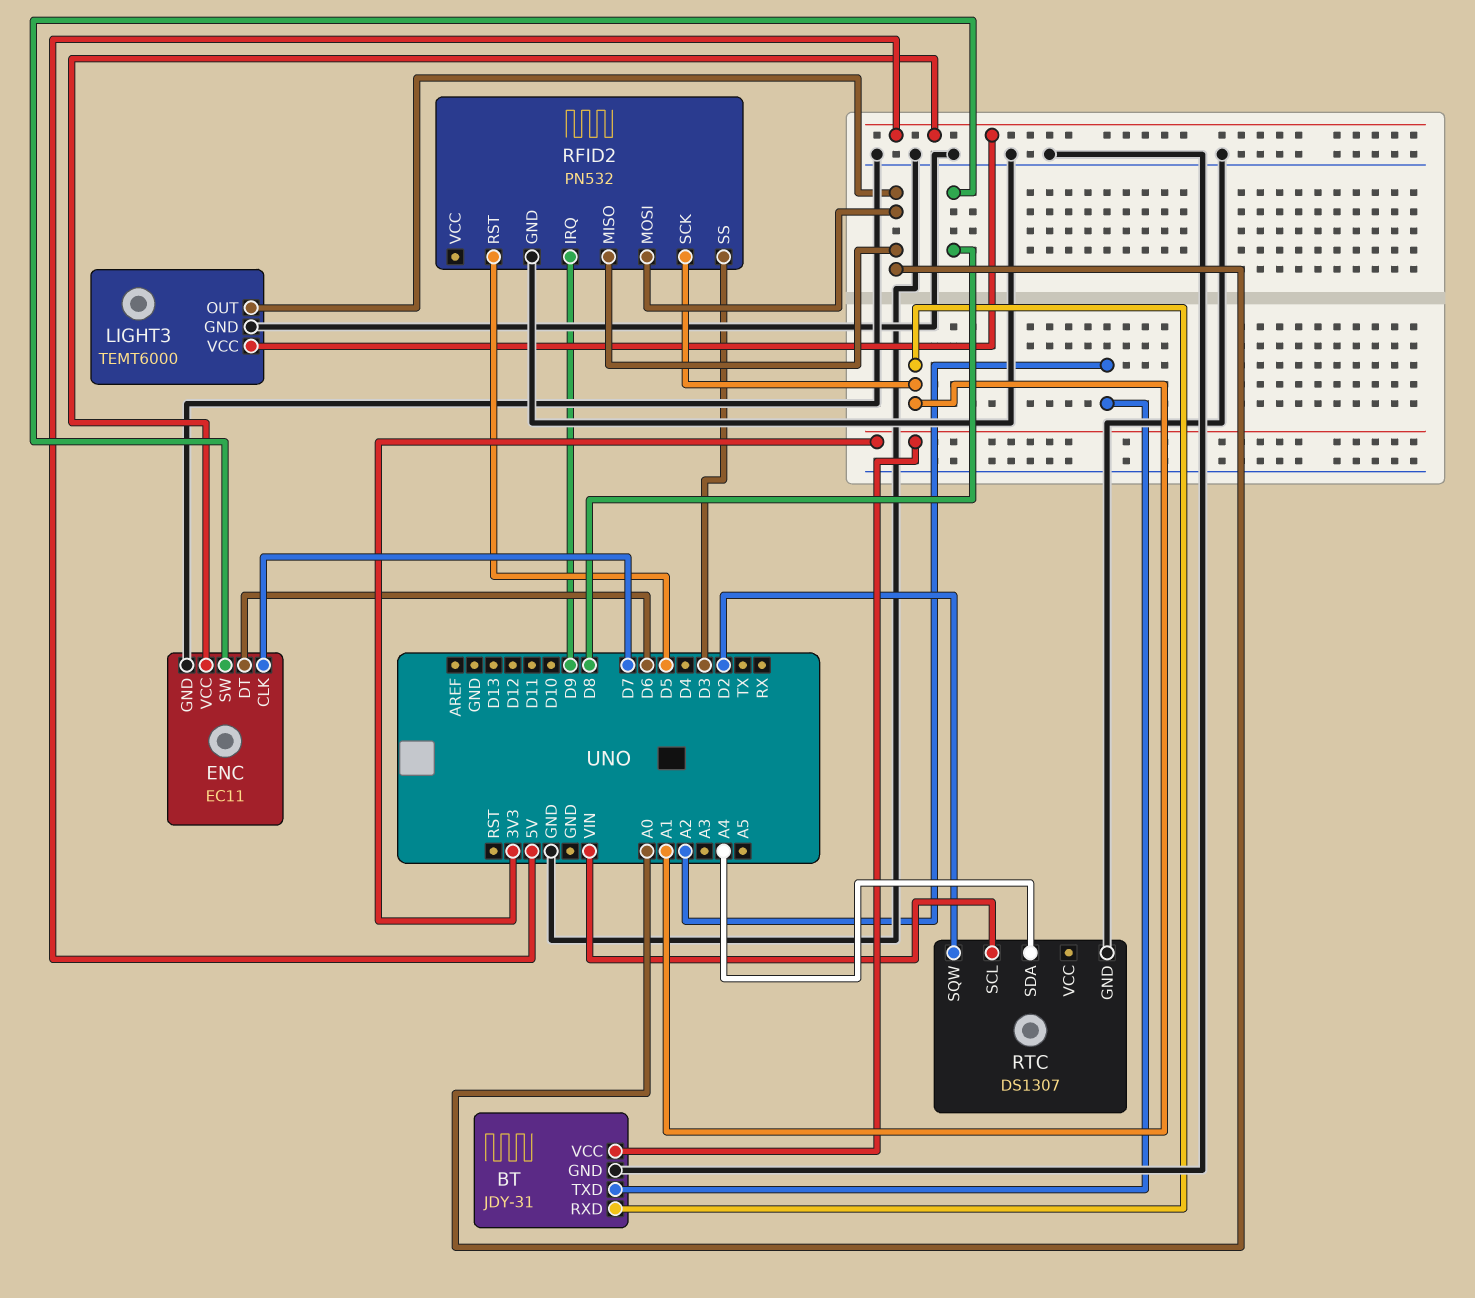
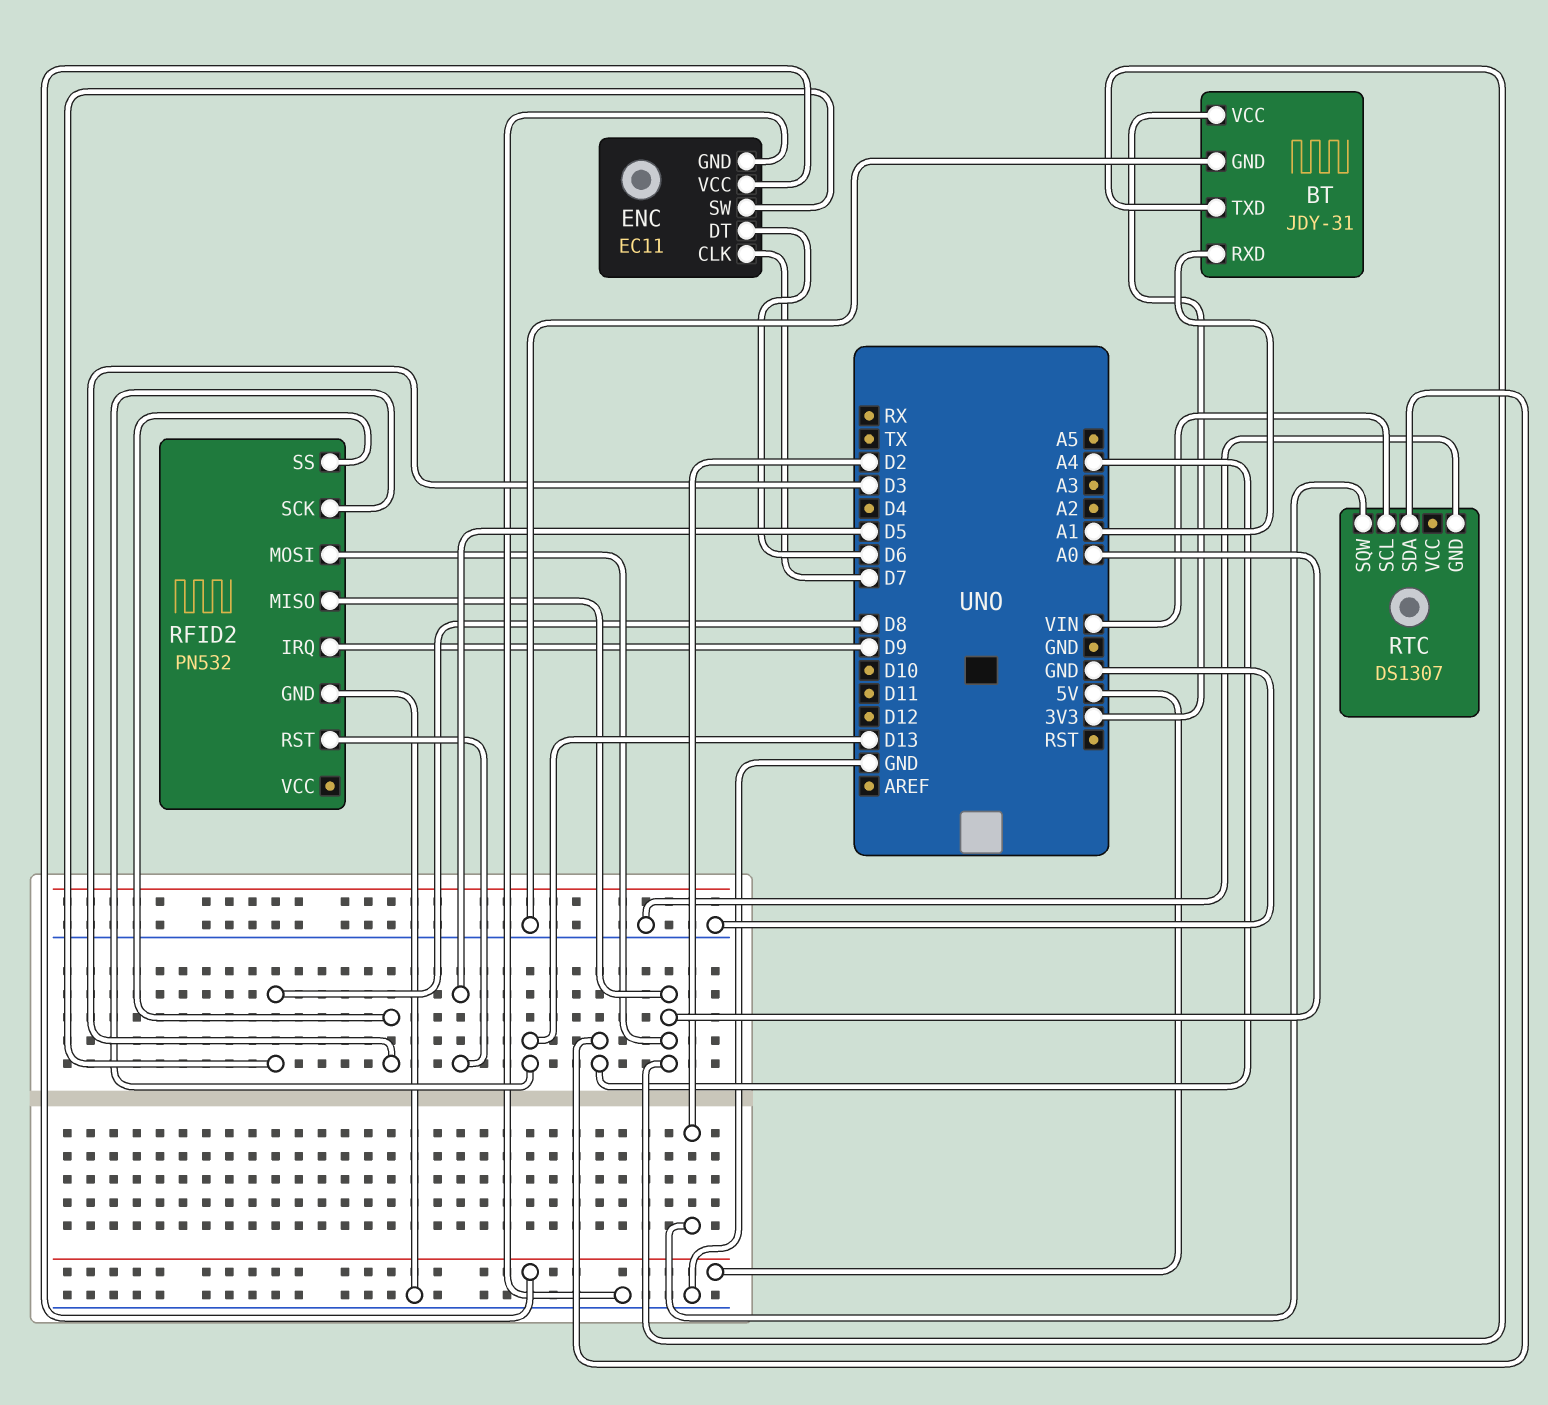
BT pin TXD: A2 -> A0
LIGHT3: TEMT6000 -> none
LIGHT3 pin GND: GND -> none
LIGHT3 pin OUT: A0 -> none
LIGHT3 pin VCC: 5V -> none
RFID2 pin SCK: A1 -> D13

